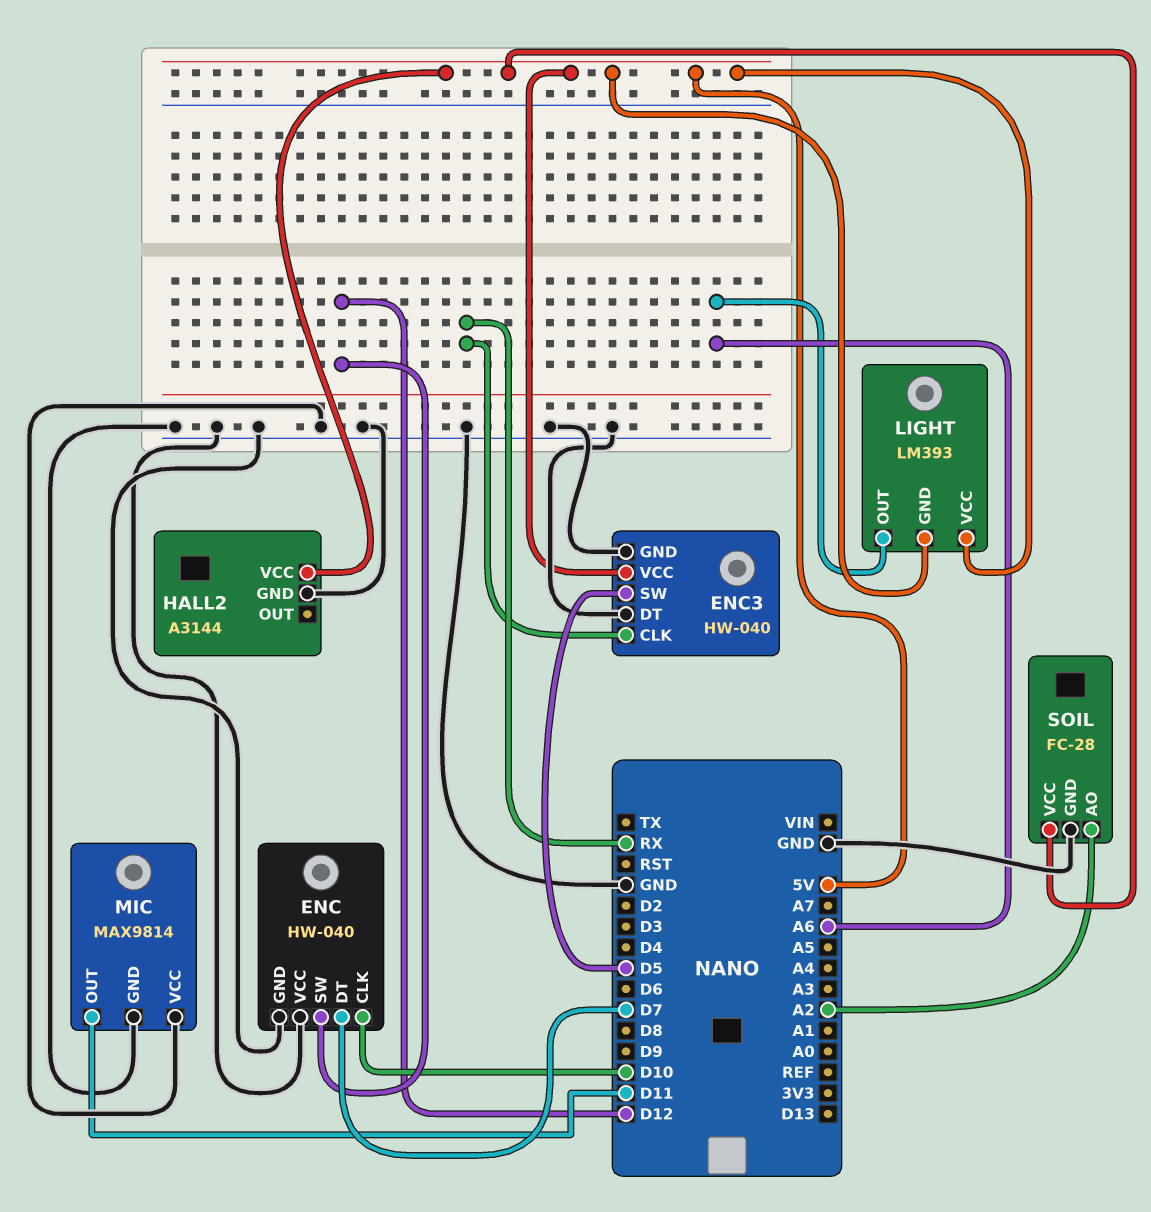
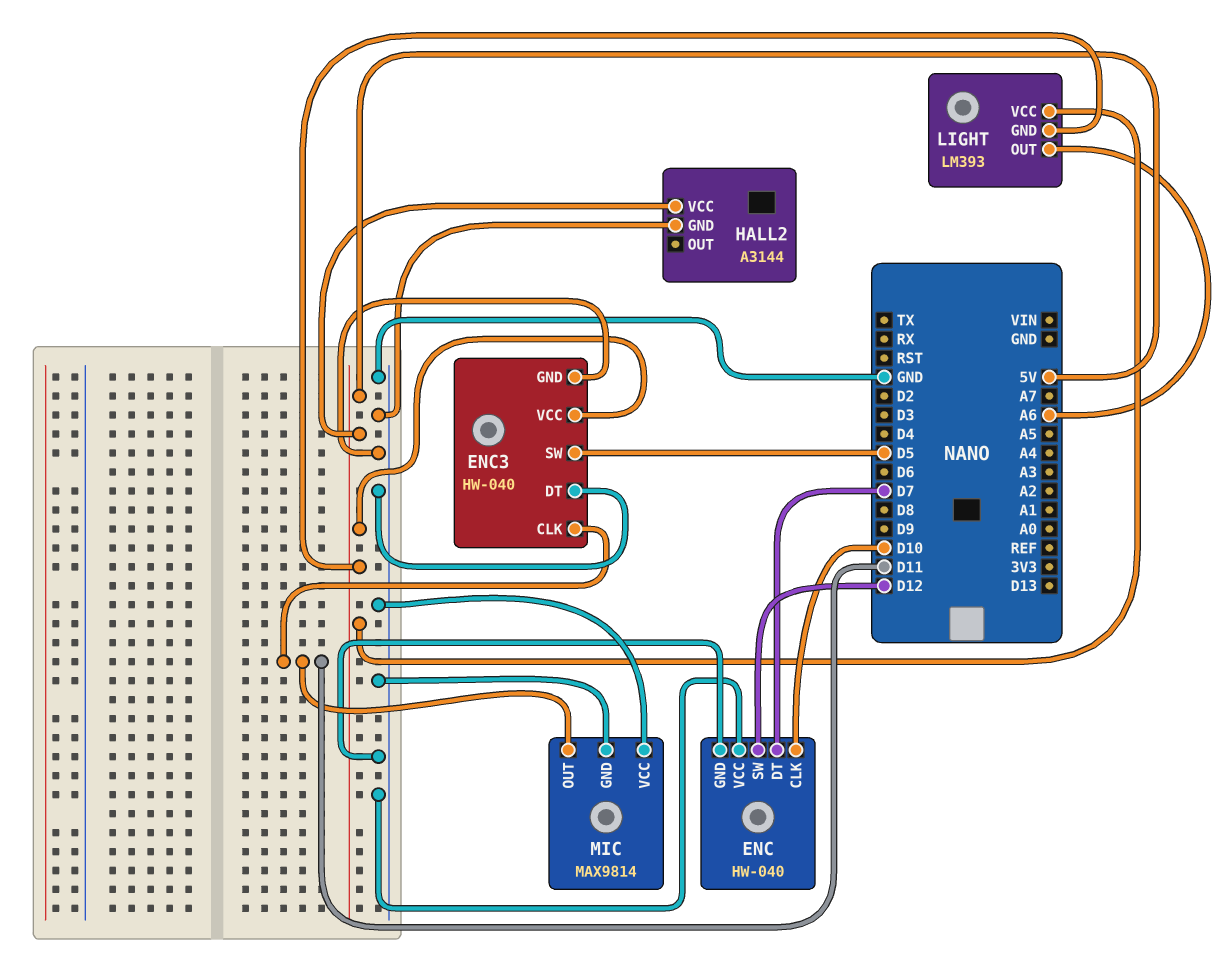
ENC3 pin CLK: RX -> D11
SOIL: FC-28 -> none
SOIL pin AO: A2 -> none
SOIL pin GND: GND -> none
SOIL pin VCC: 5V -> none

